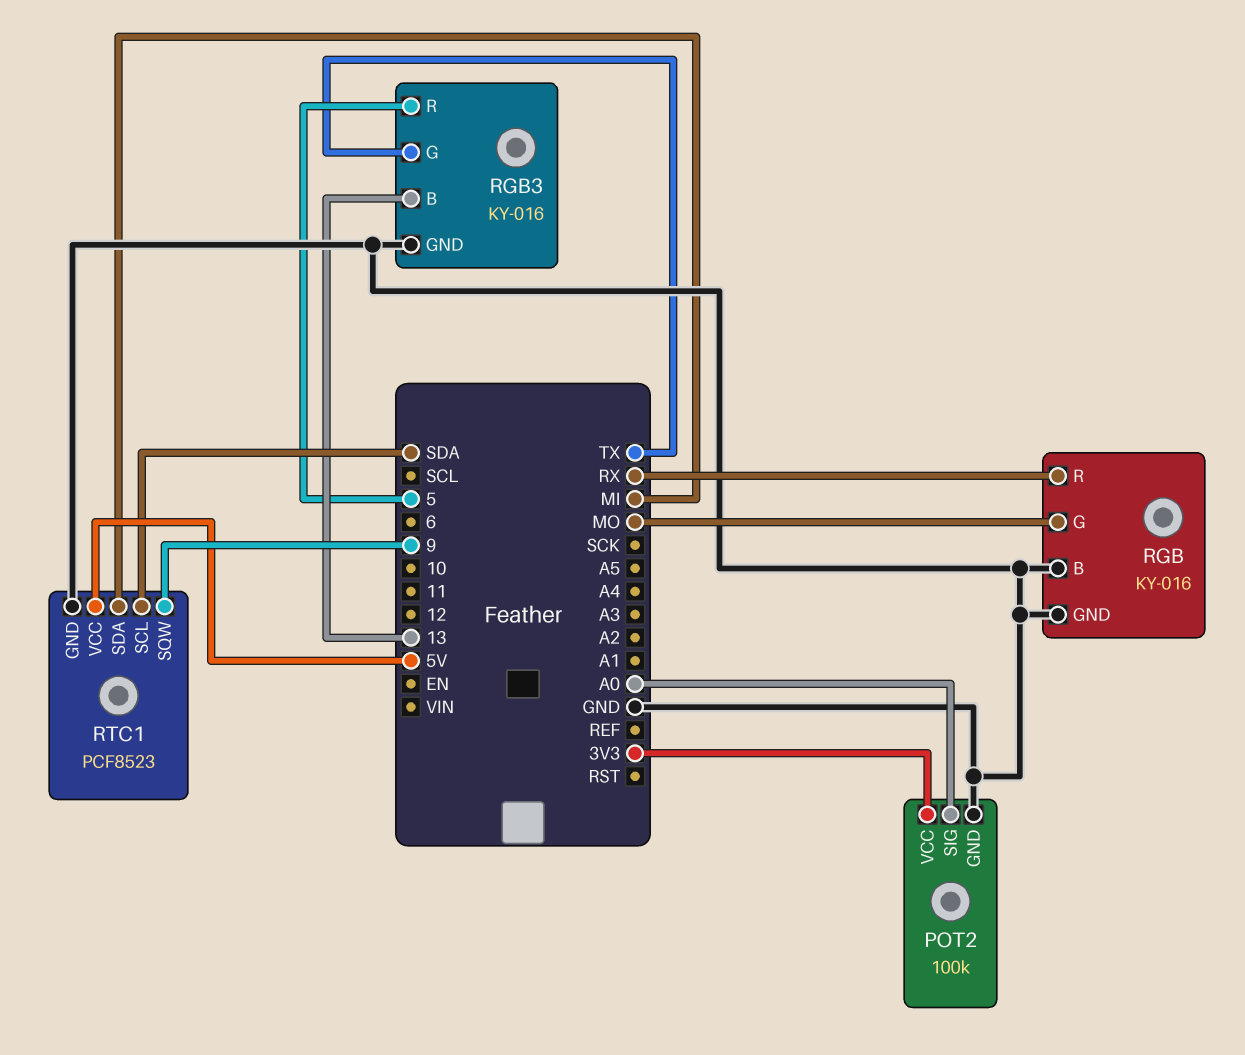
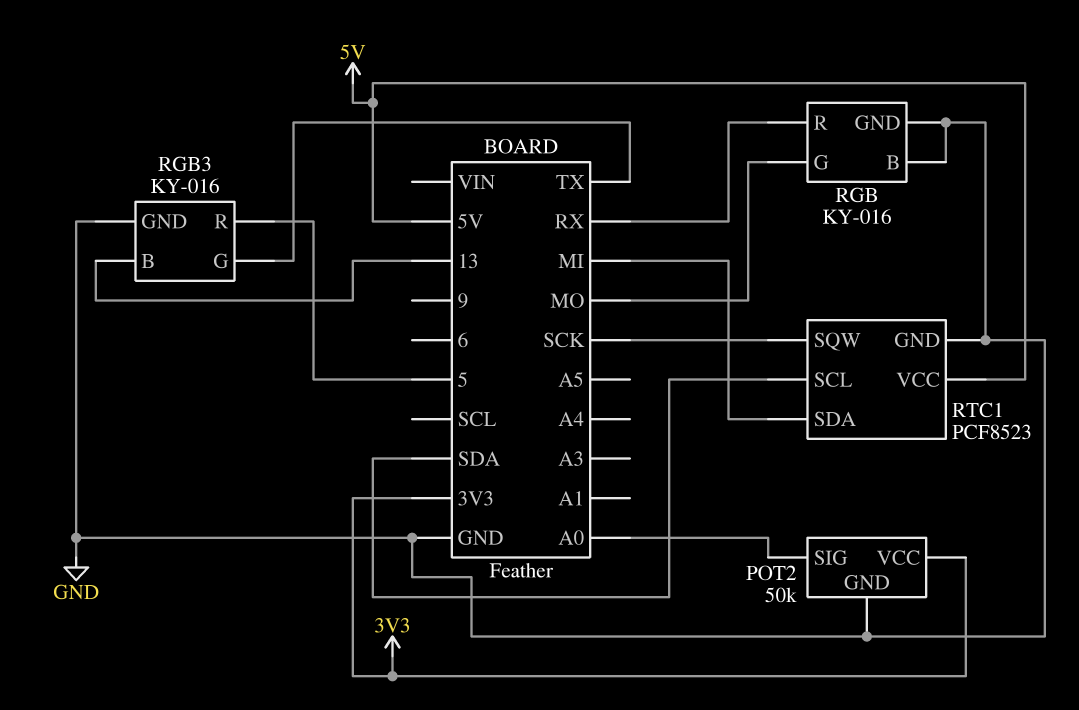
POT2: 100k -> 50k
RTC1 pin SQW: 9 -> SCK

